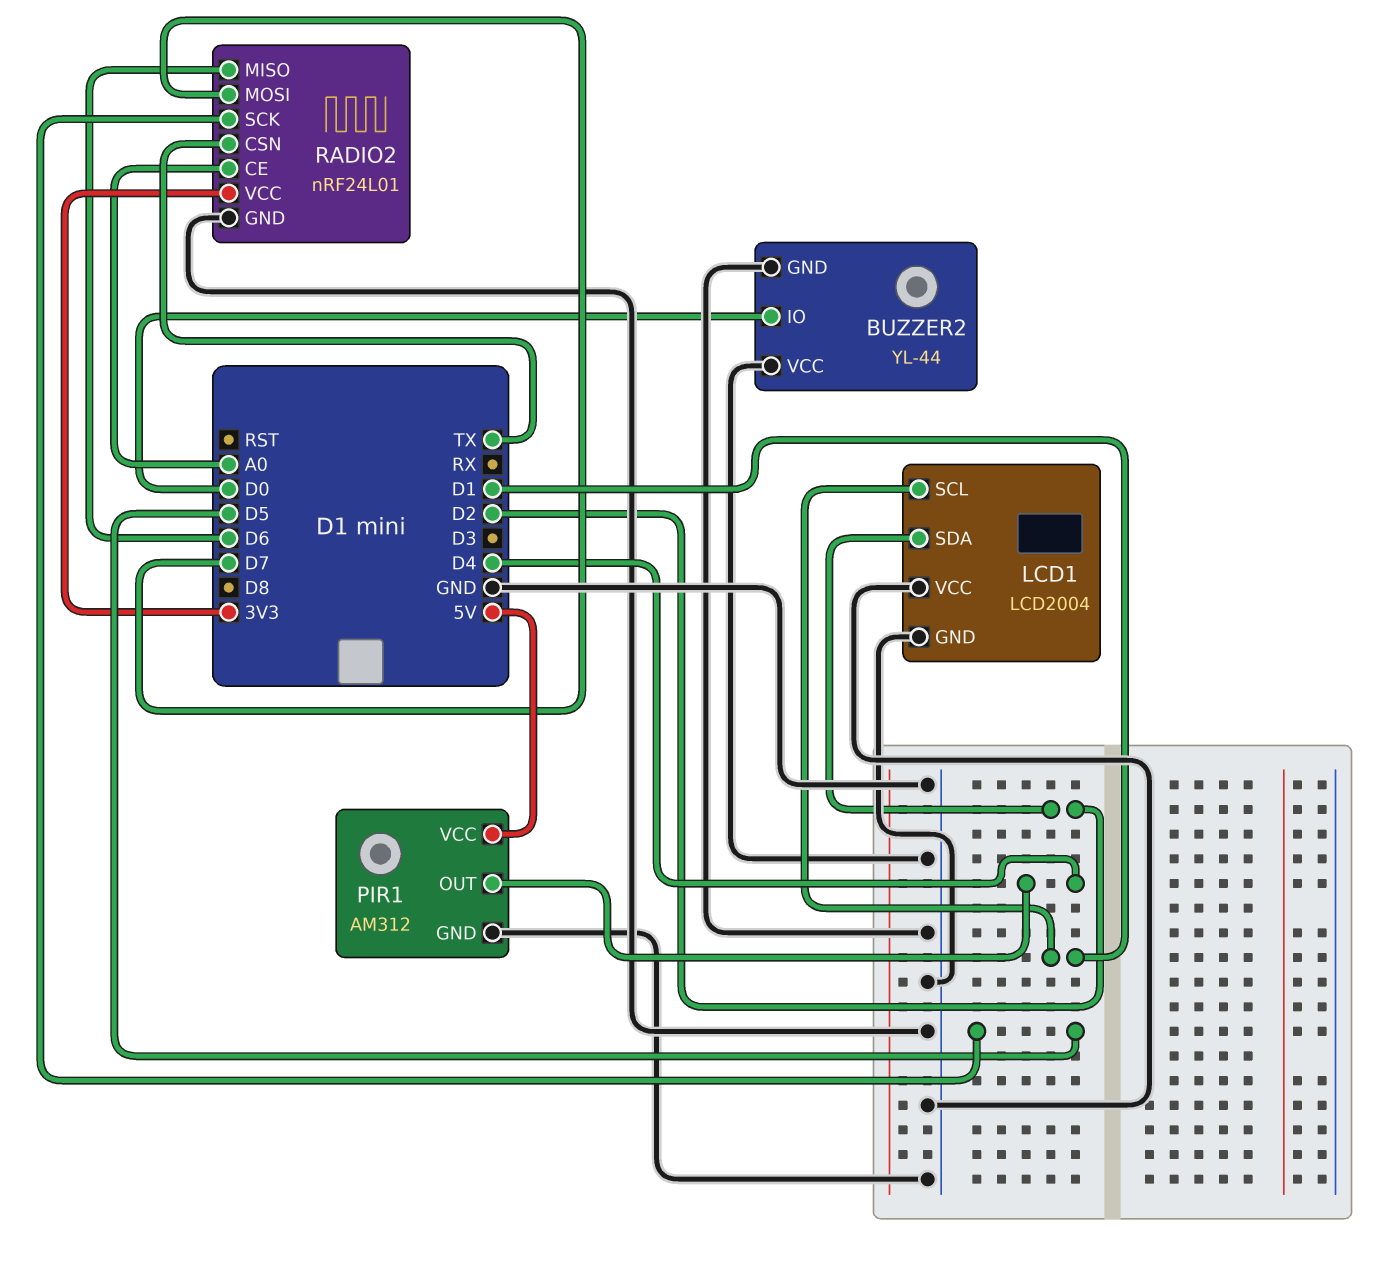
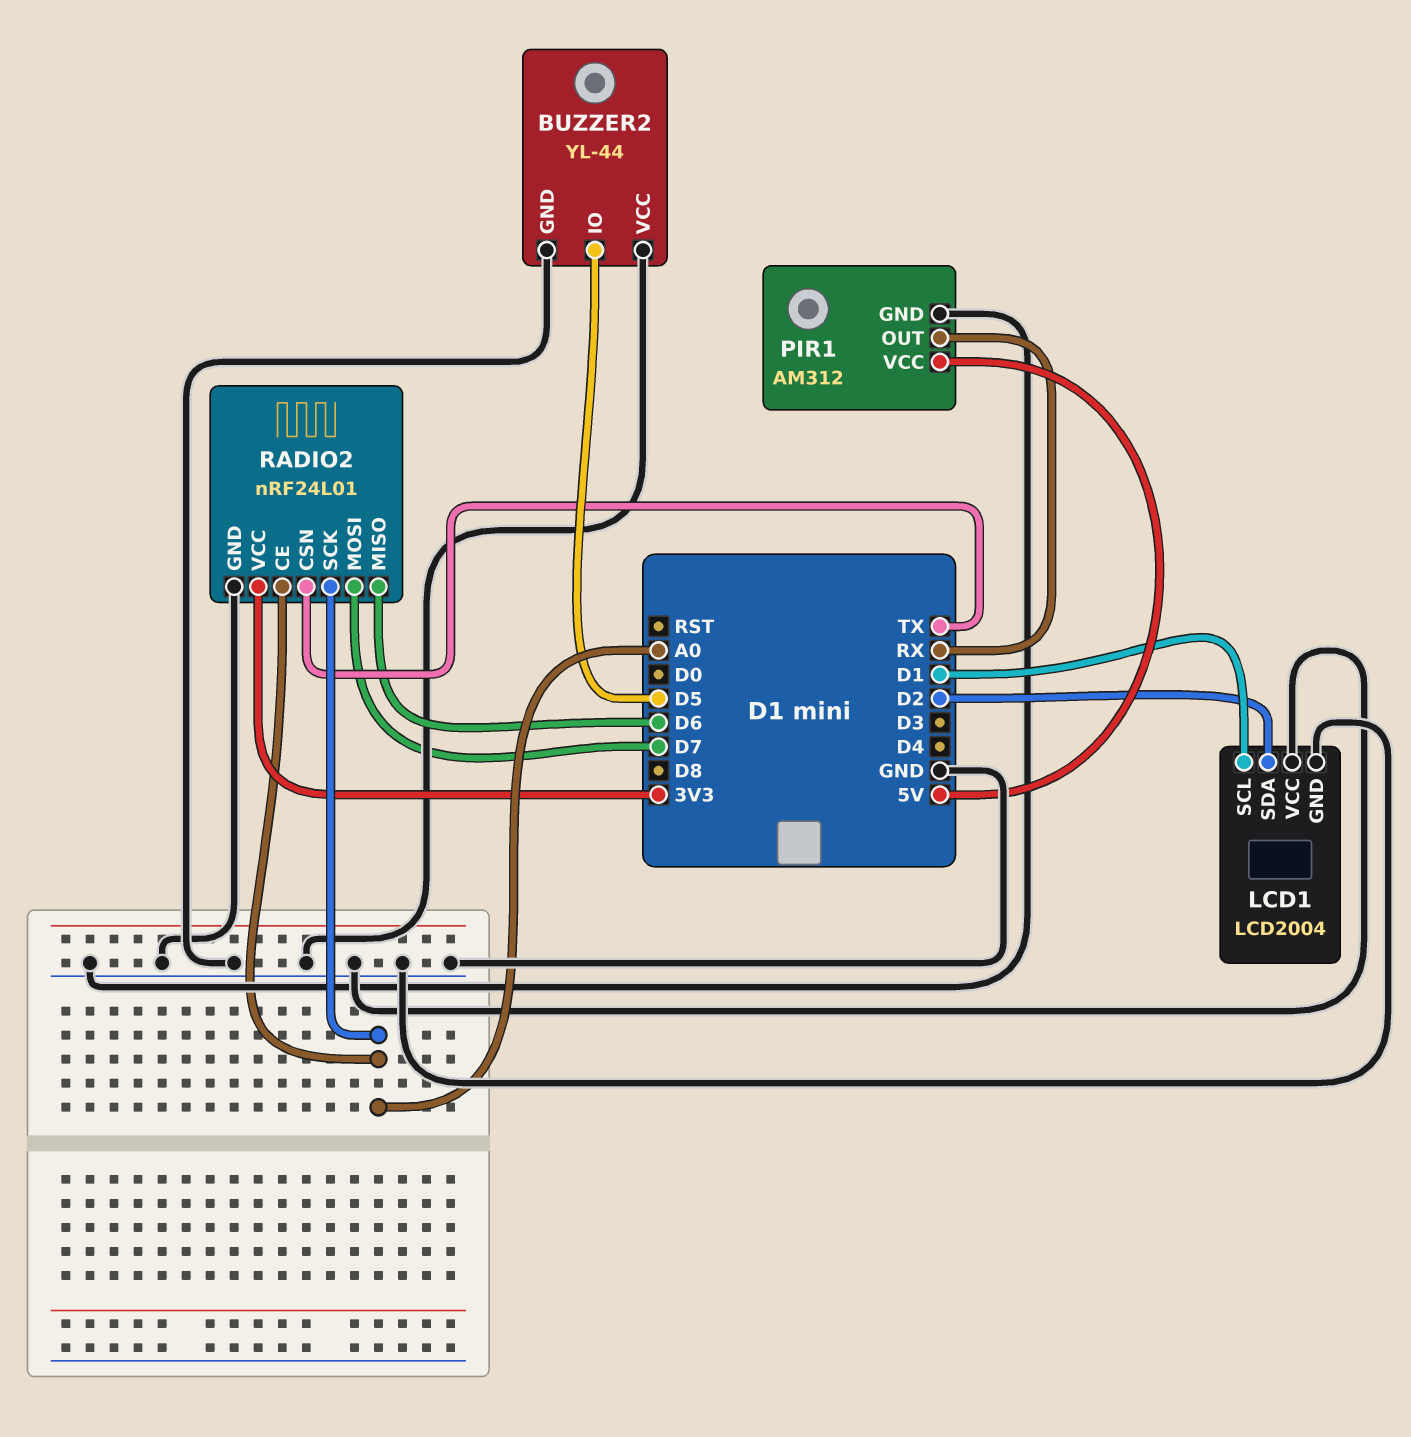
BUZZER2 pin IO: D0 -> D5
PIR1 pin OUT: D4 -> RX
RADIO2 pin SCK: D5 -> A0

